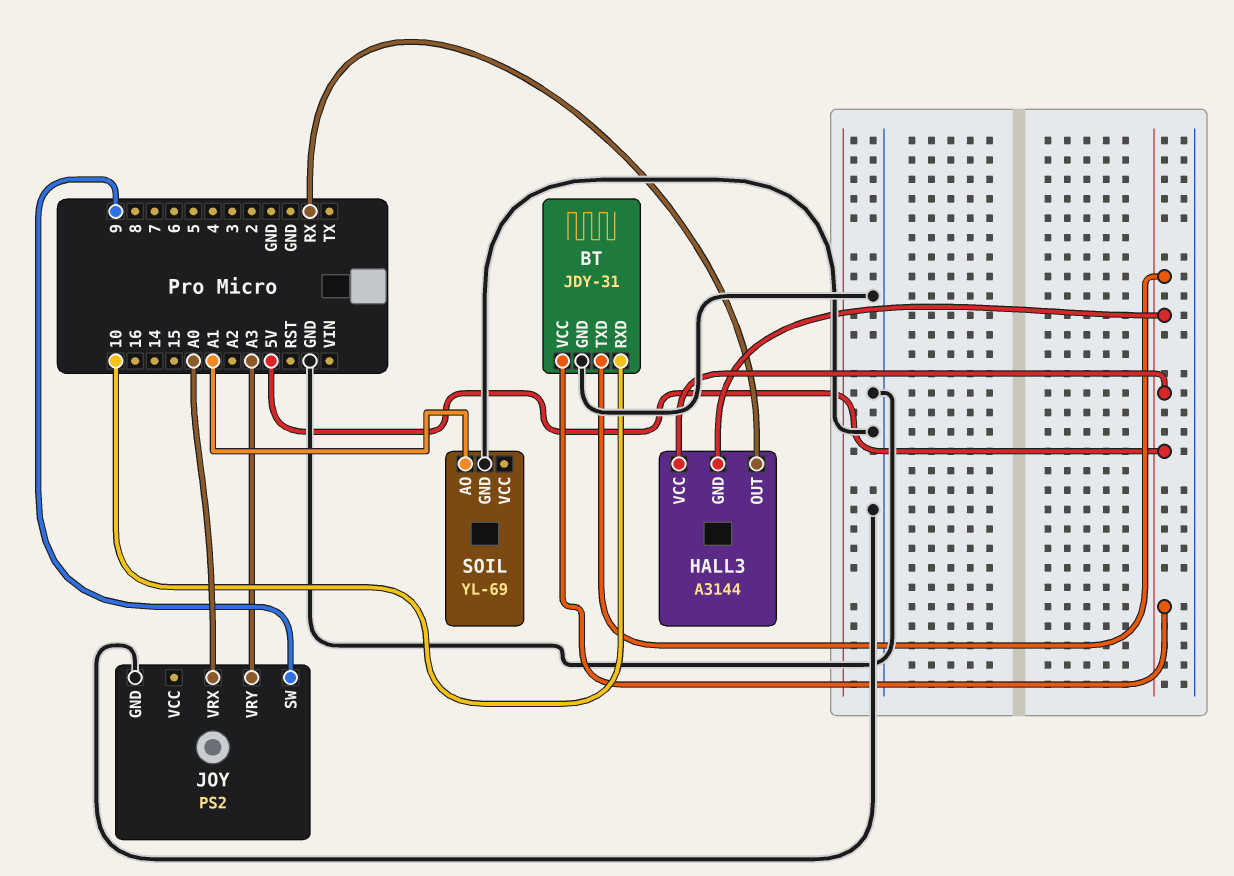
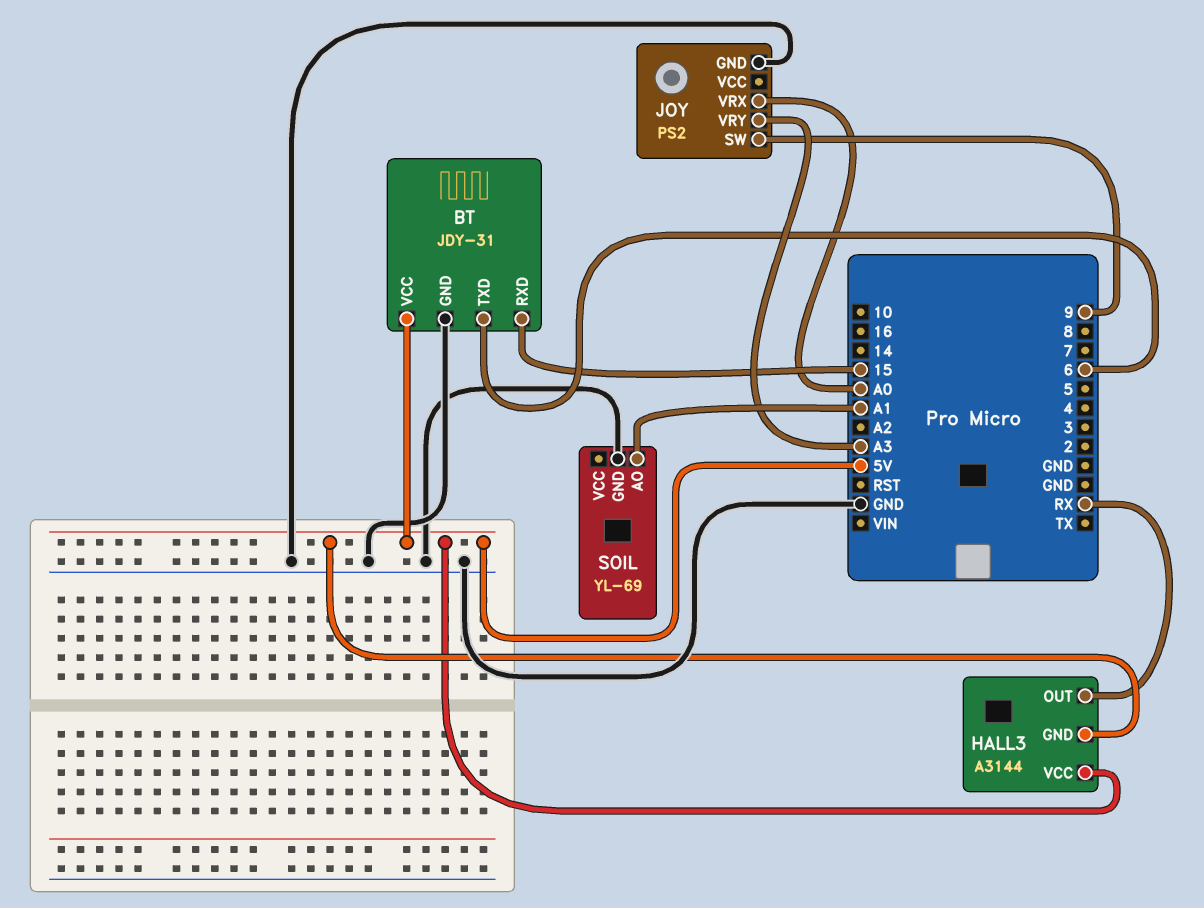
BT pin RXD: 10 -> 15
BT pin TXD: 5V -> 6

